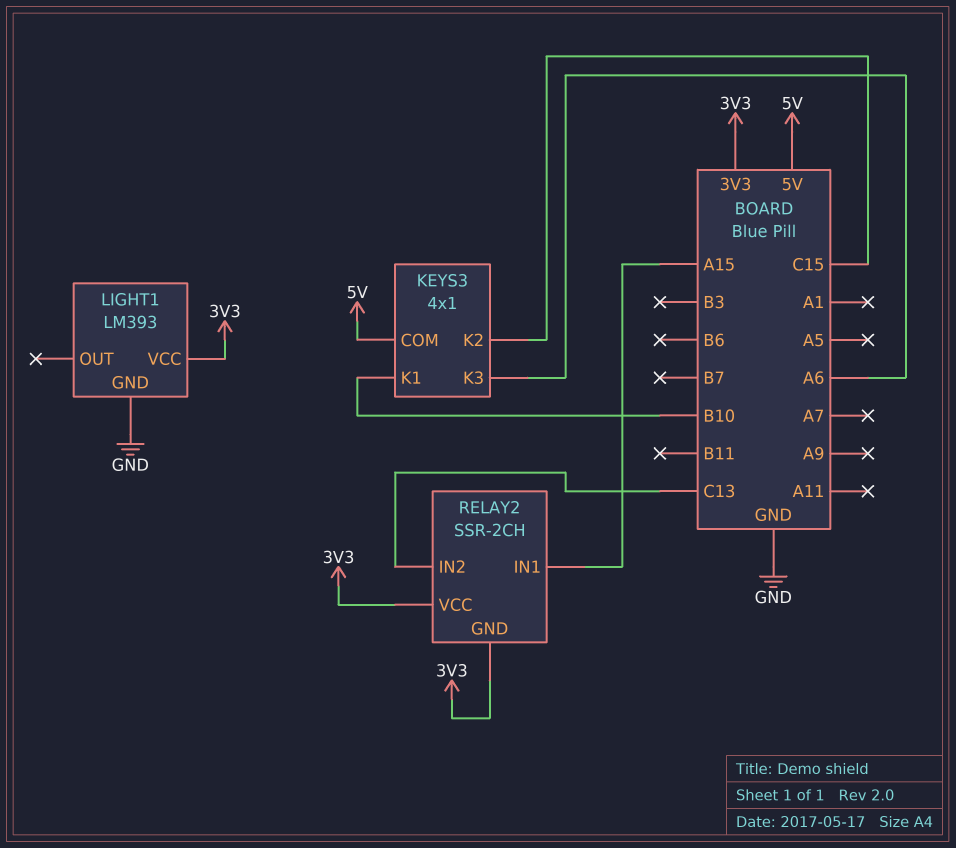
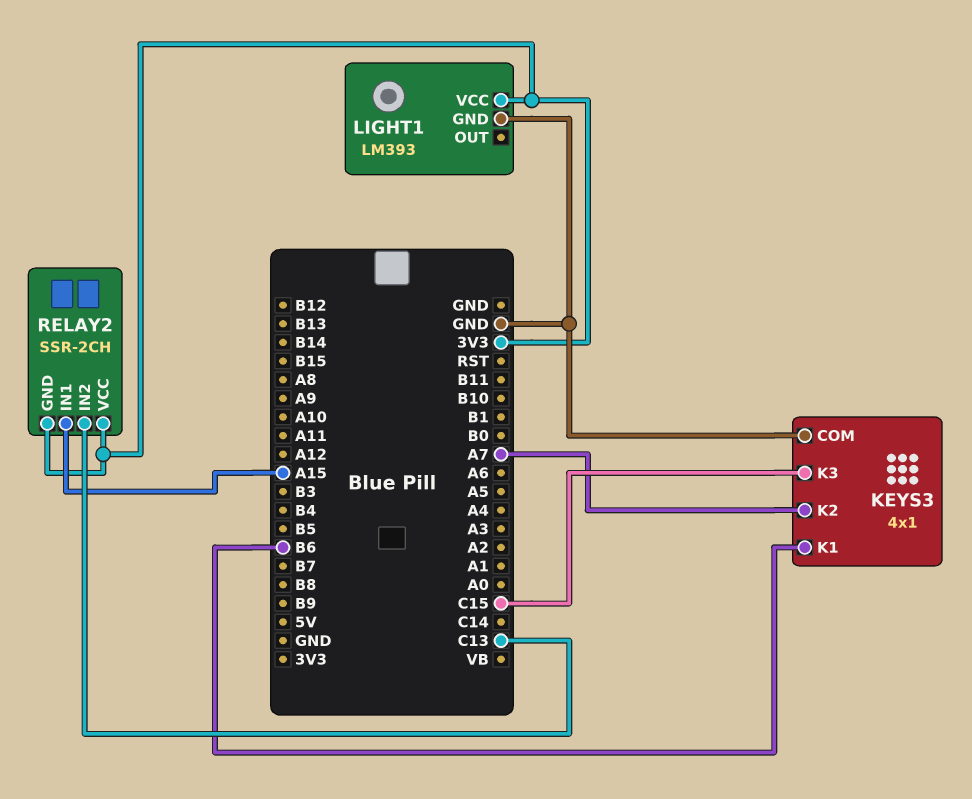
KEYS3 pin COM: 5V -> GND
KEYS3 pin K1: B10 -> B6
KEYS3 pin K2: C15 -> A7
KEYS3 pin K3: A6 -> C15

